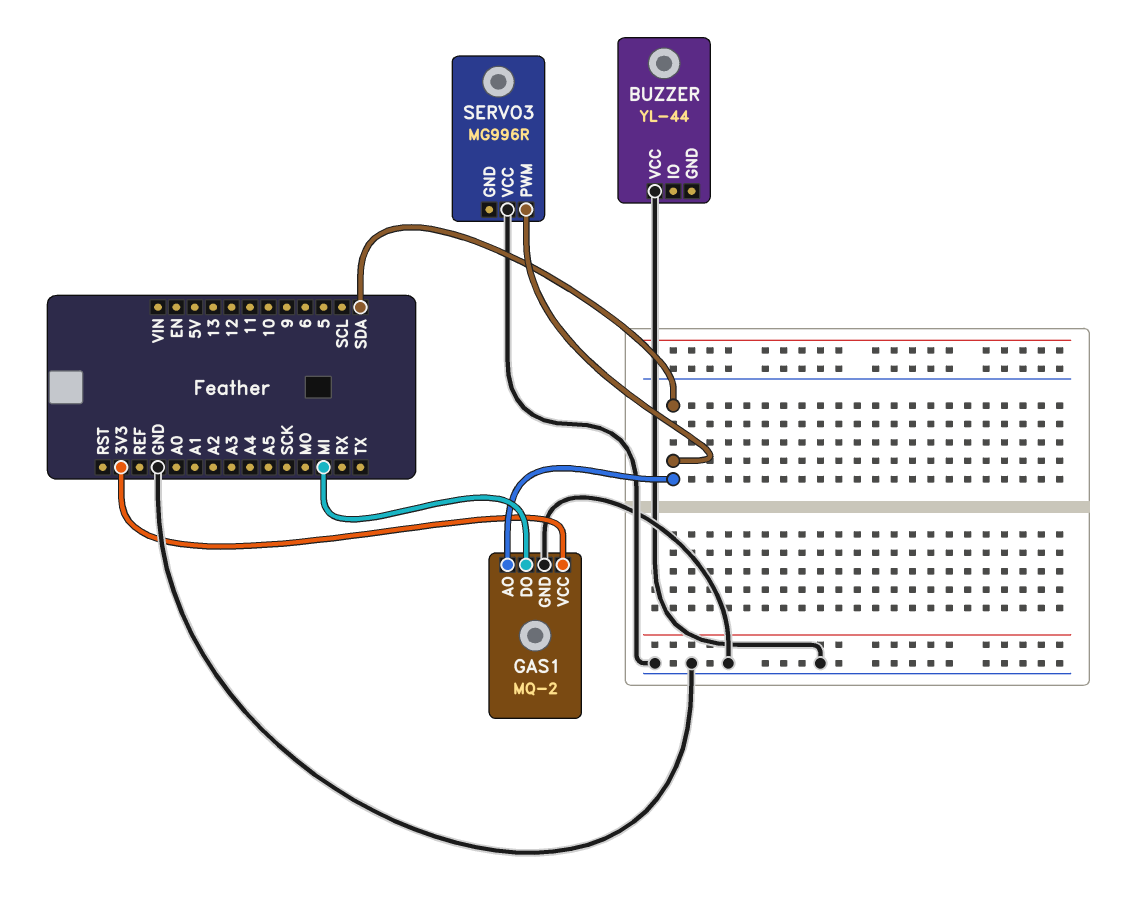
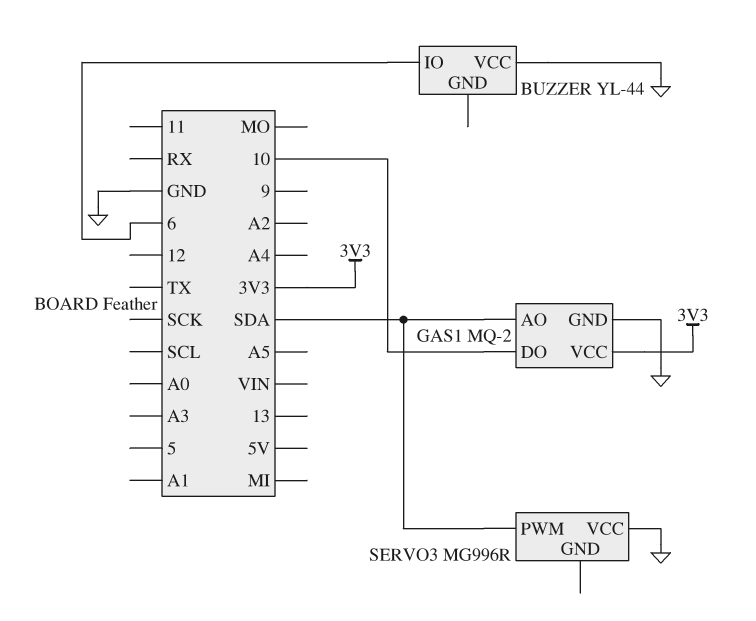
BUZZER pin IO: none -> 6
GAS1 pin DO: MI -> 10

